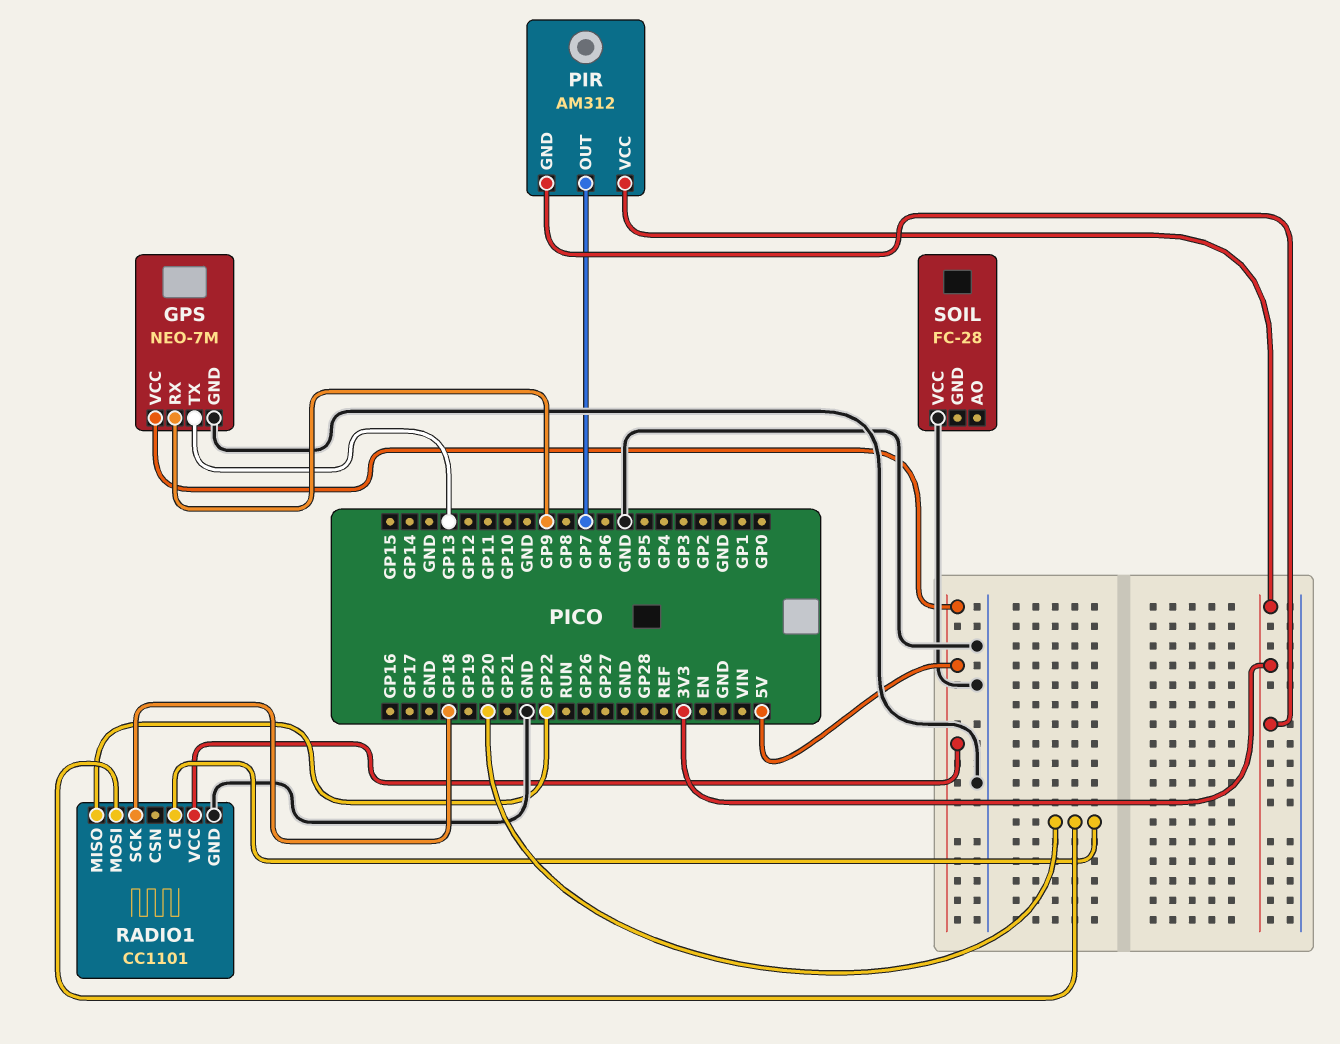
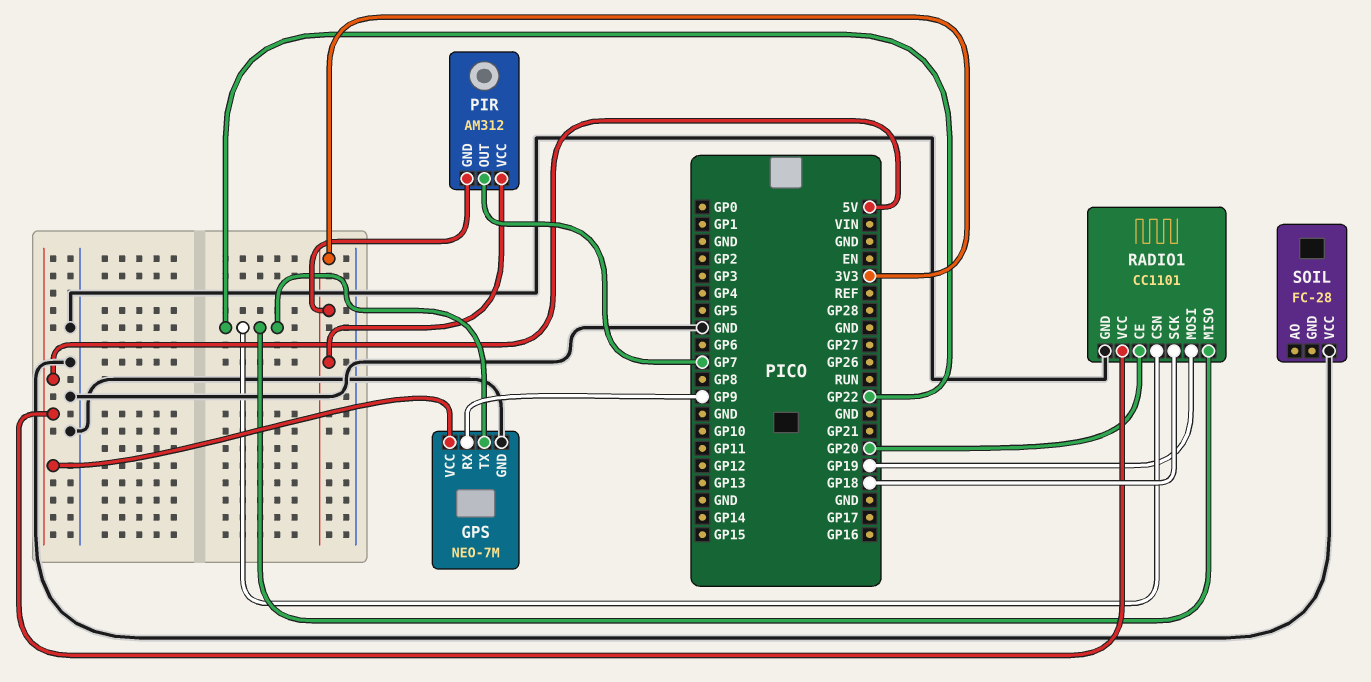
GPS pin TX: GP13 -> GP22
RADIO1 pin CSN: none -> GP22
RADIO1 pin MOSI: GP20 -> GP19

